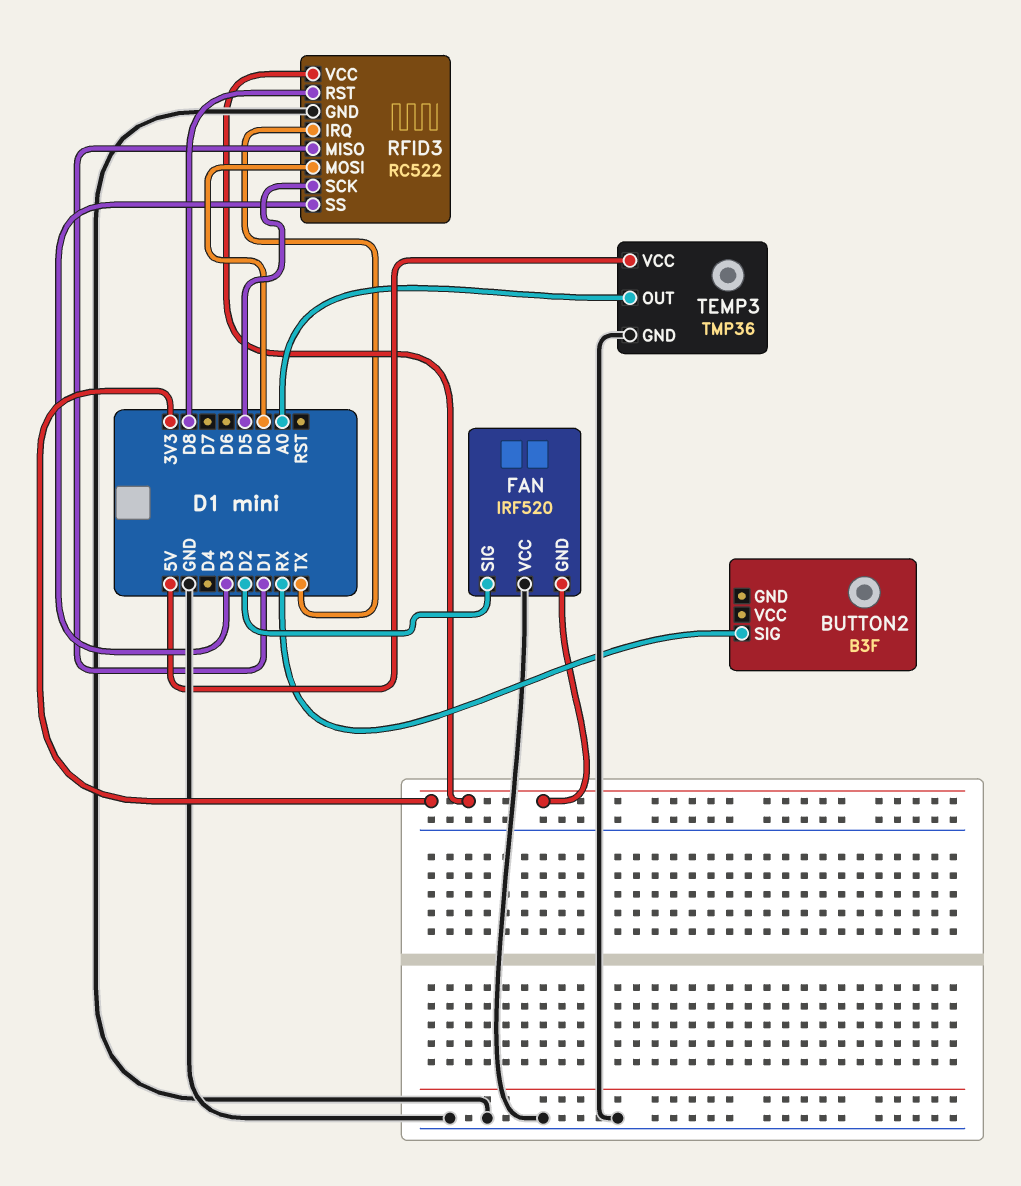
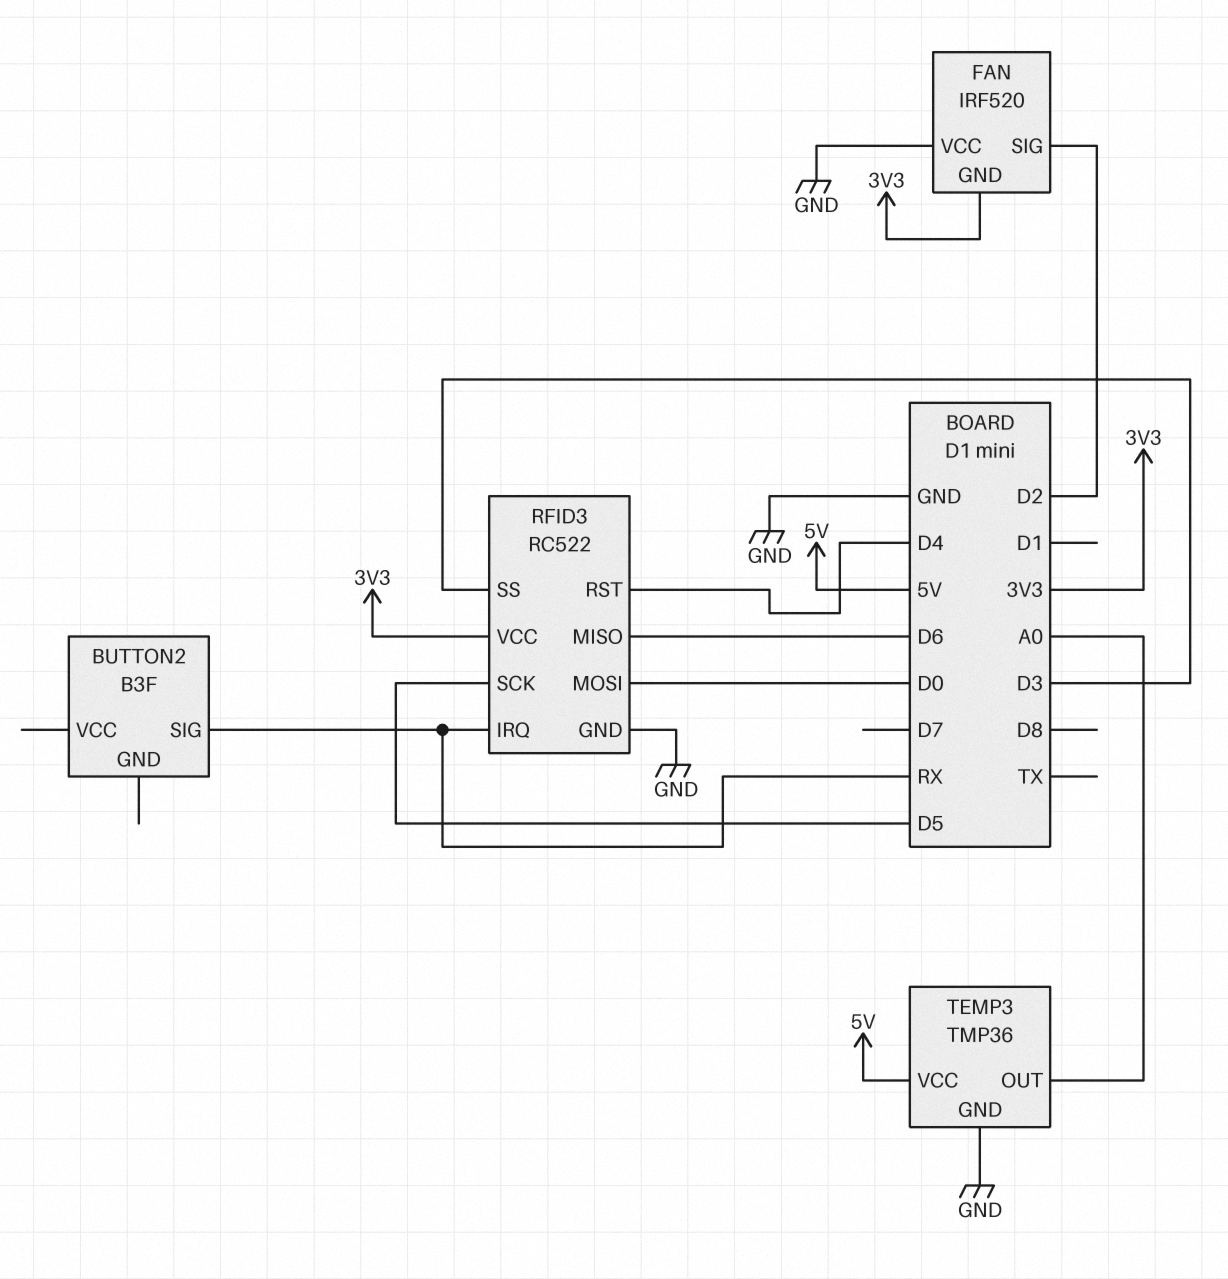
RFID3 pin IRQ: TX -> RX
RFID3 pin MISO: D1 -> D6
RFID3 pin RST: D8 -> D4

